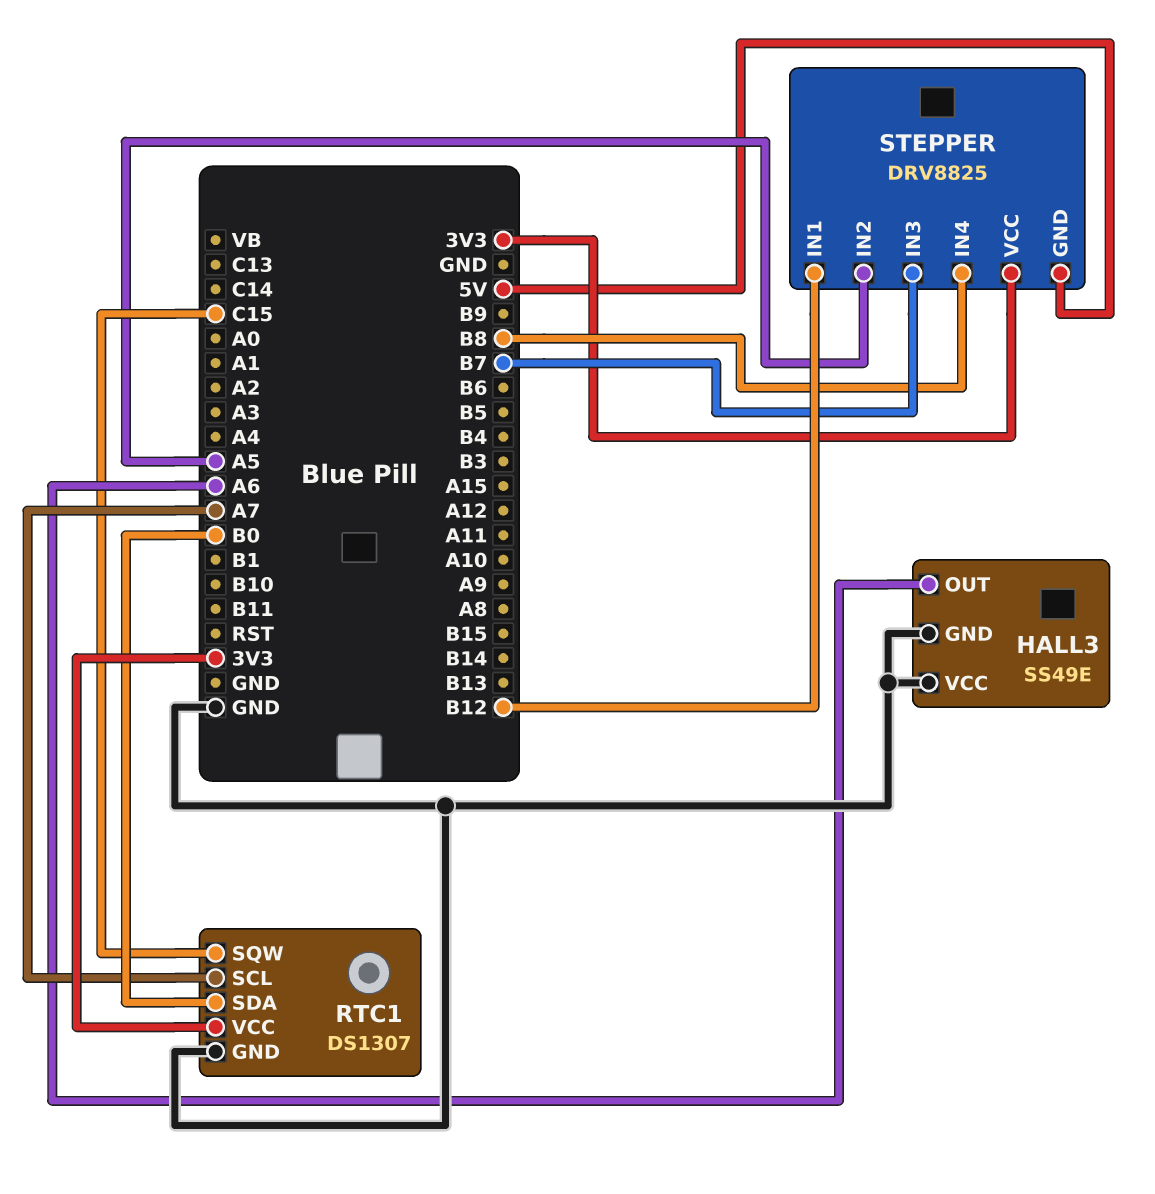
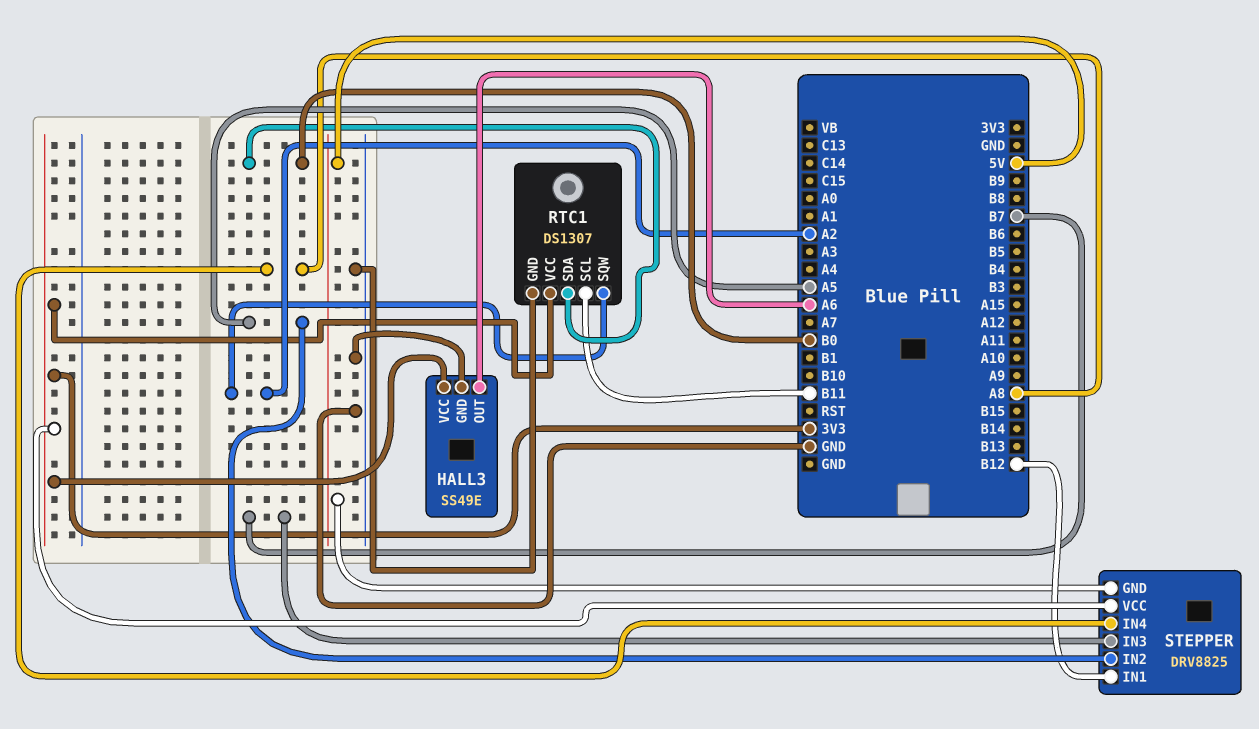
HALL3 pin VCC: GND -> 3V3
RTC1 pin SCL: A7 -> B11
RTC1 pin SQW: C15 -> A2
STEPPER pin IN4: B8 -> A8

